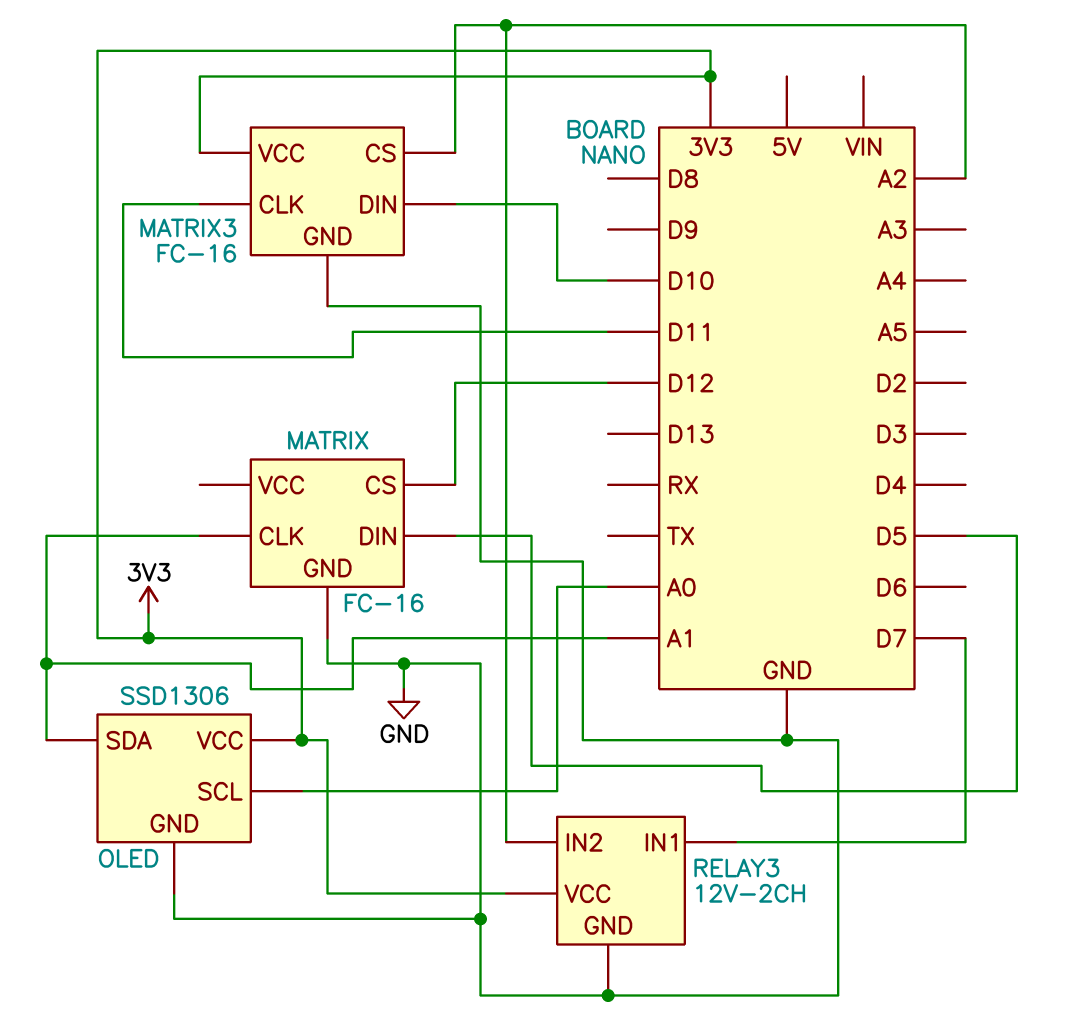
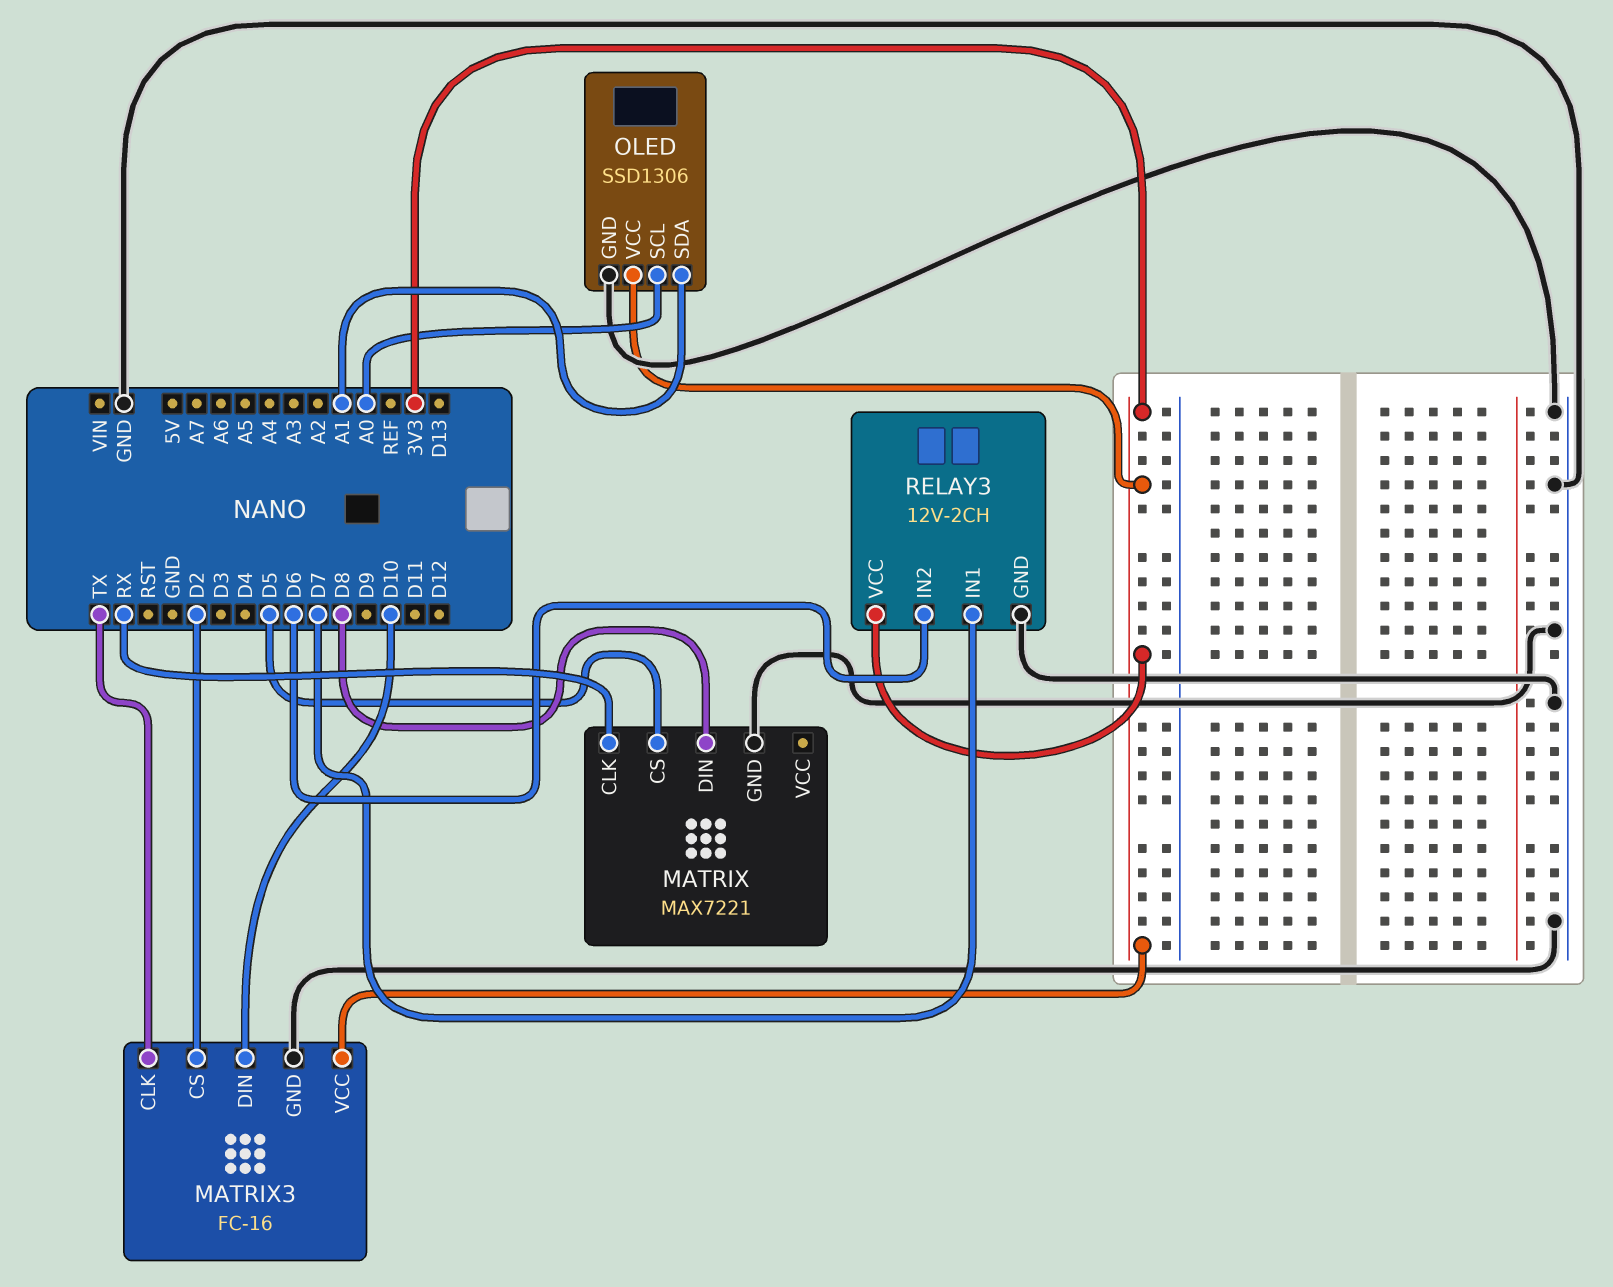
MATRIX: FC-16 -> MAX7221
MATRIX pin CLK: A1 -> RX
MATRIX pin CS: D12 -> D5
MATRIX pin DIN: D5 -> D8
MATRIX3 pin CLK: D11 -> TX
MATRIX3 pin CS: A2 -> D2
RELAY3 pin IN2: A2 -> D6

